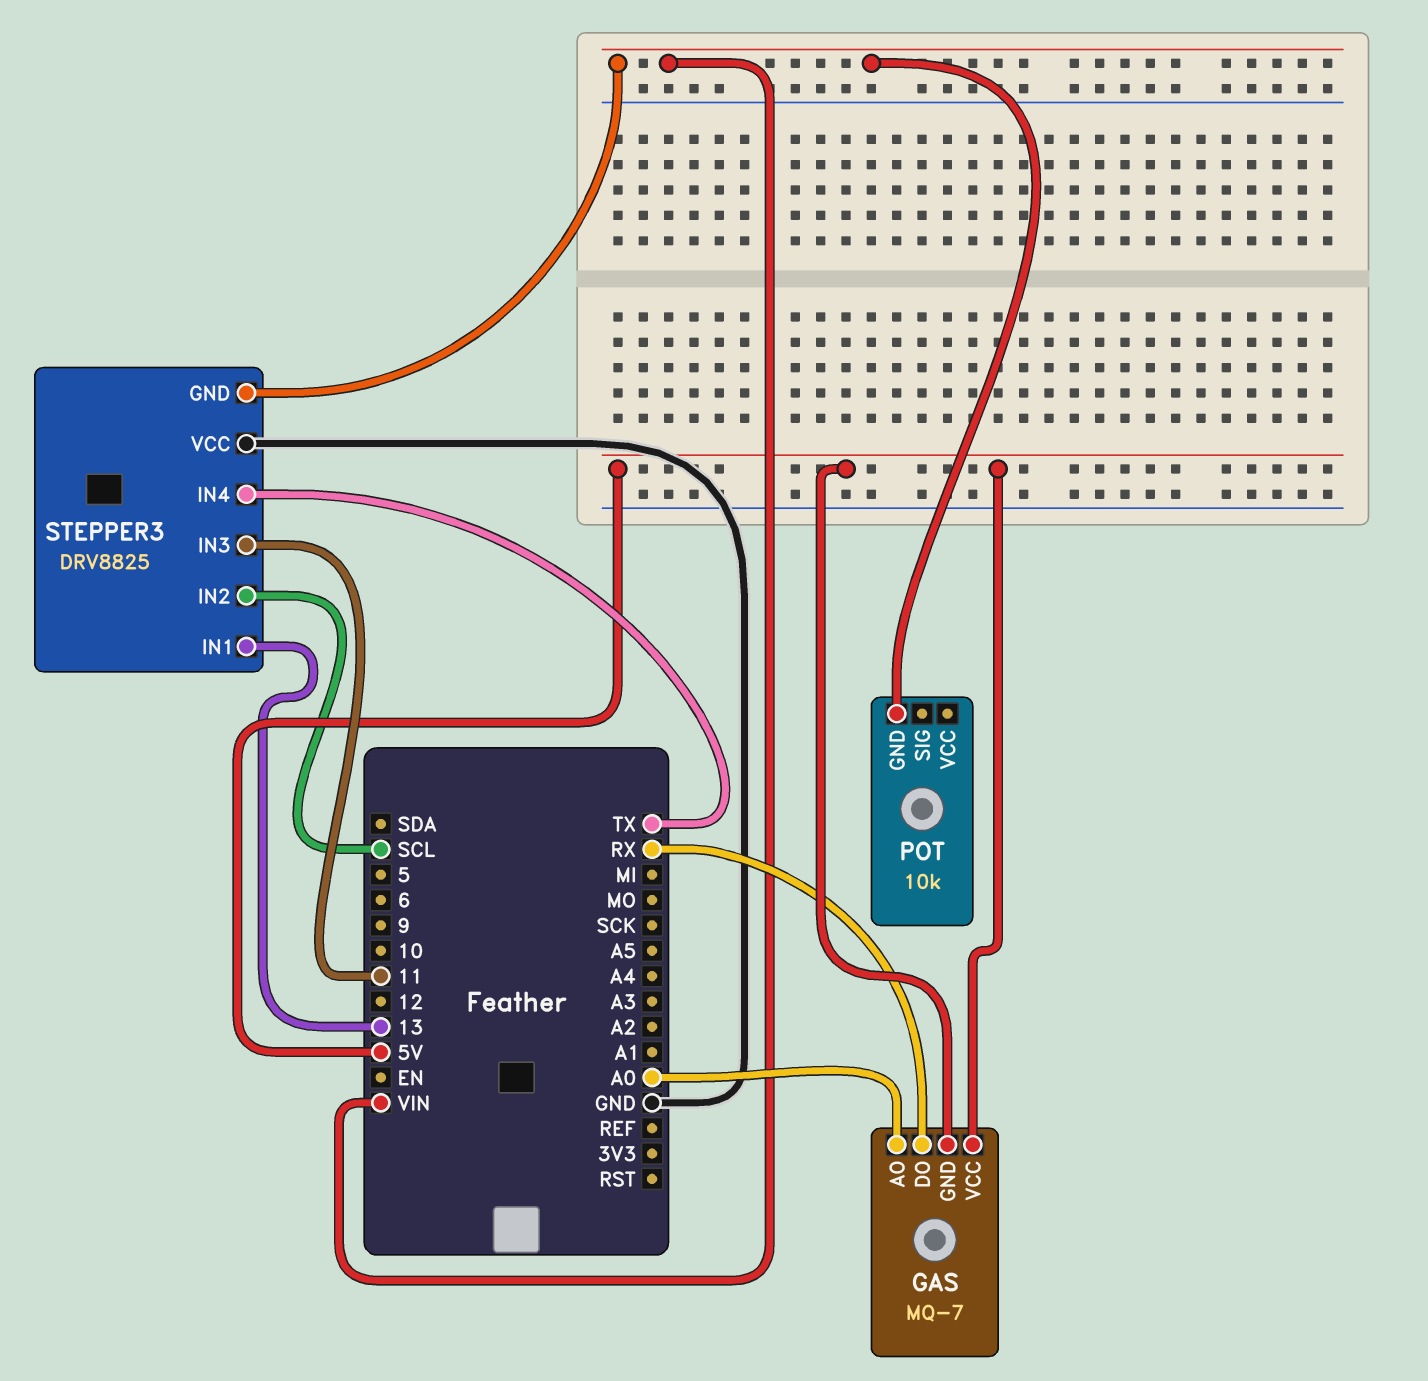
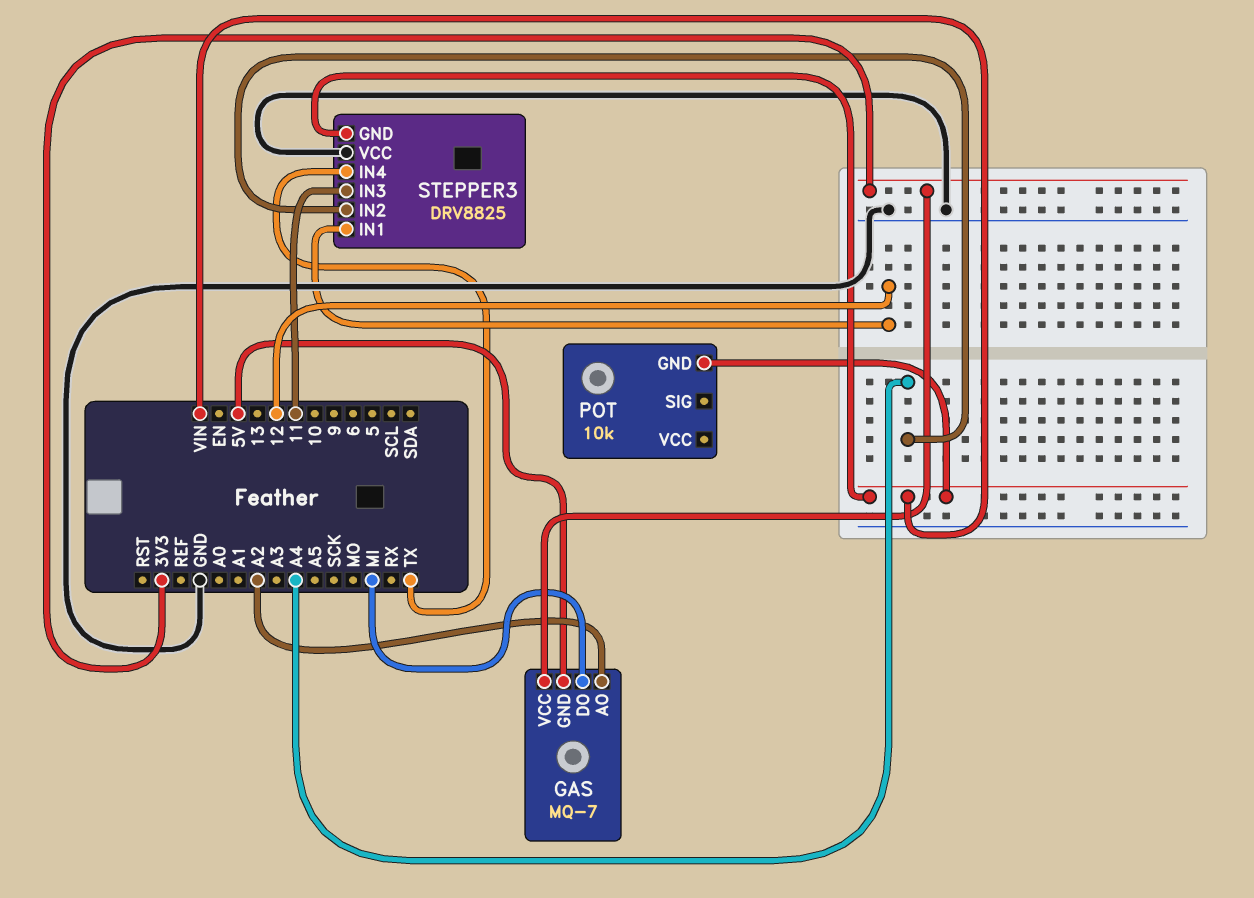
GAS pin AO: A0 -> A2
GAS pin DO: RX -> MI
GAS pin VCC: 5V -> 3V3
STEPPER3 pin IN1: 13 -> 12
STEPPER3 pin IN2: SCL -> A4

